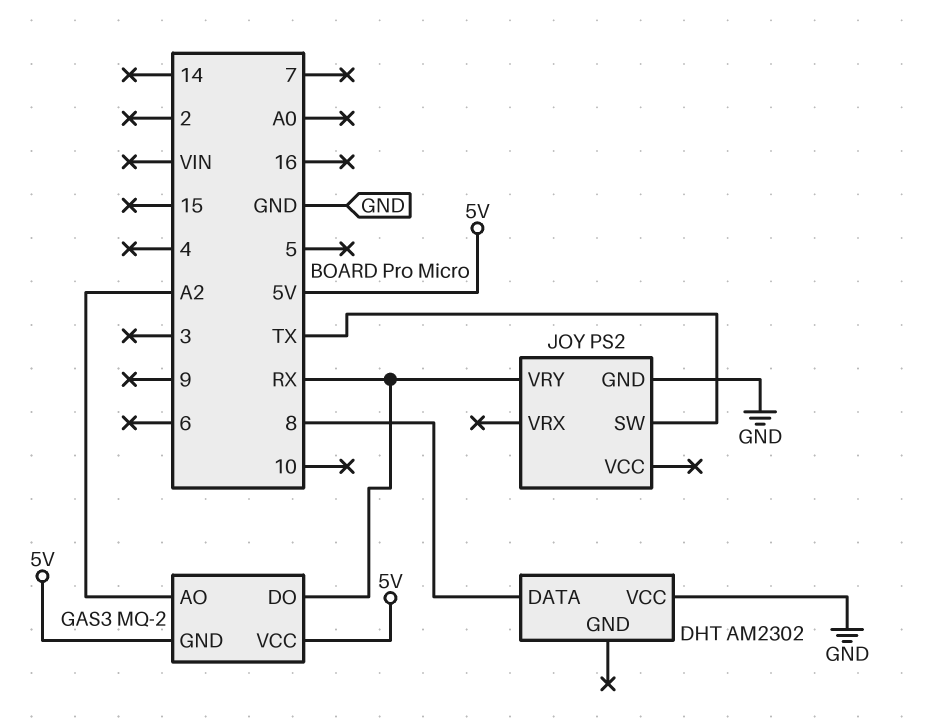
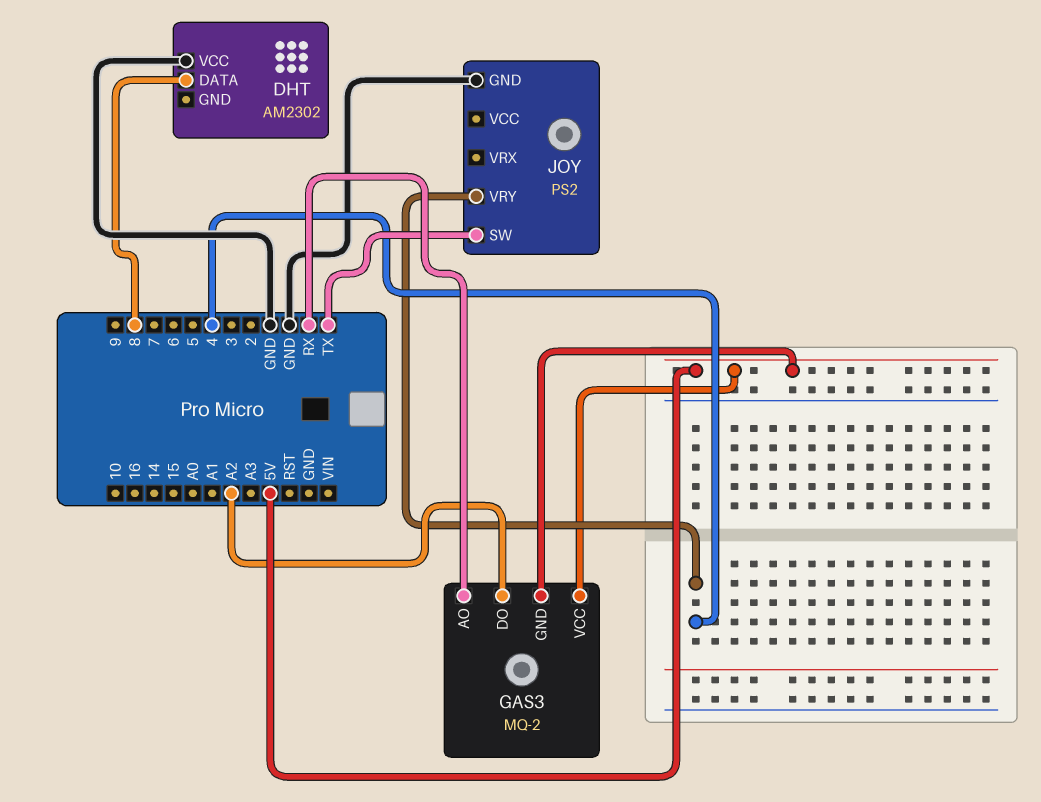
GAS3 pin AO: A2 -> RX
GAS3 pin DO: RX -> A2
JOY pin VRY: RX -> 4

